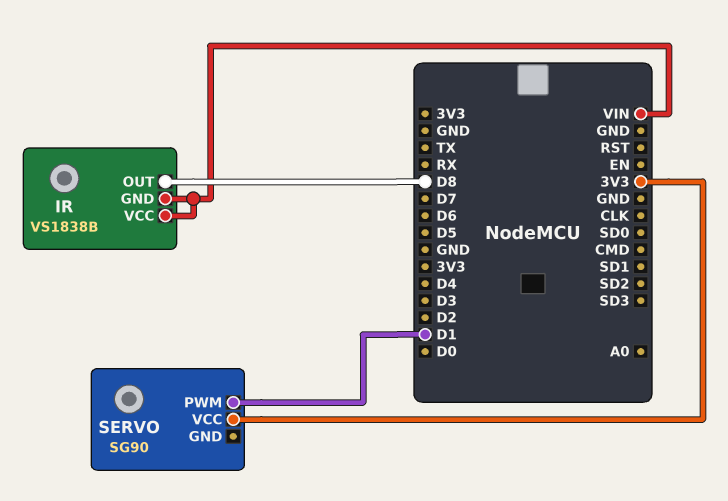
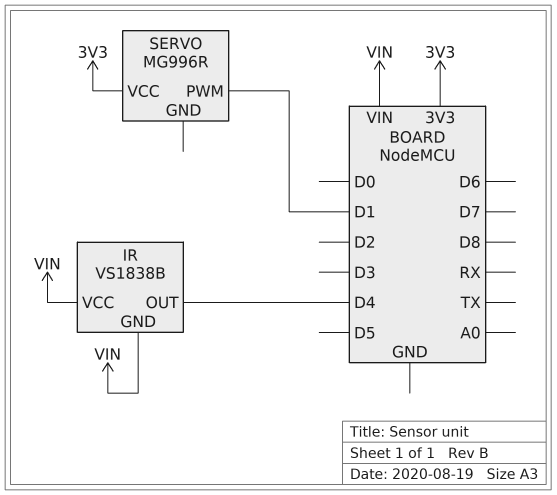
IR pin OUT: D8 -> D4
SERVO: SG90 -> MG996R

